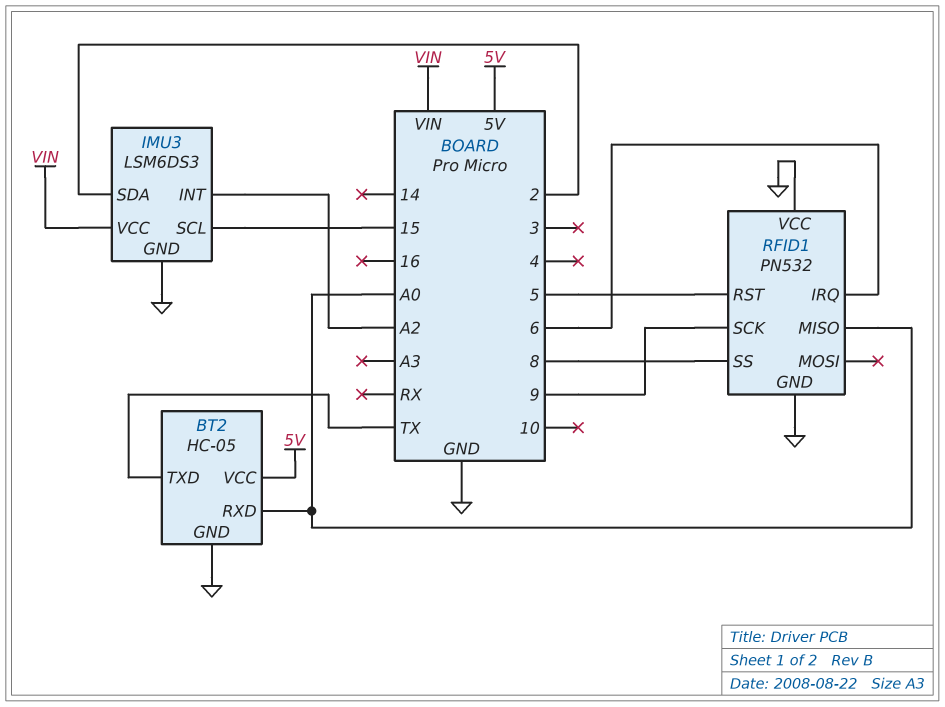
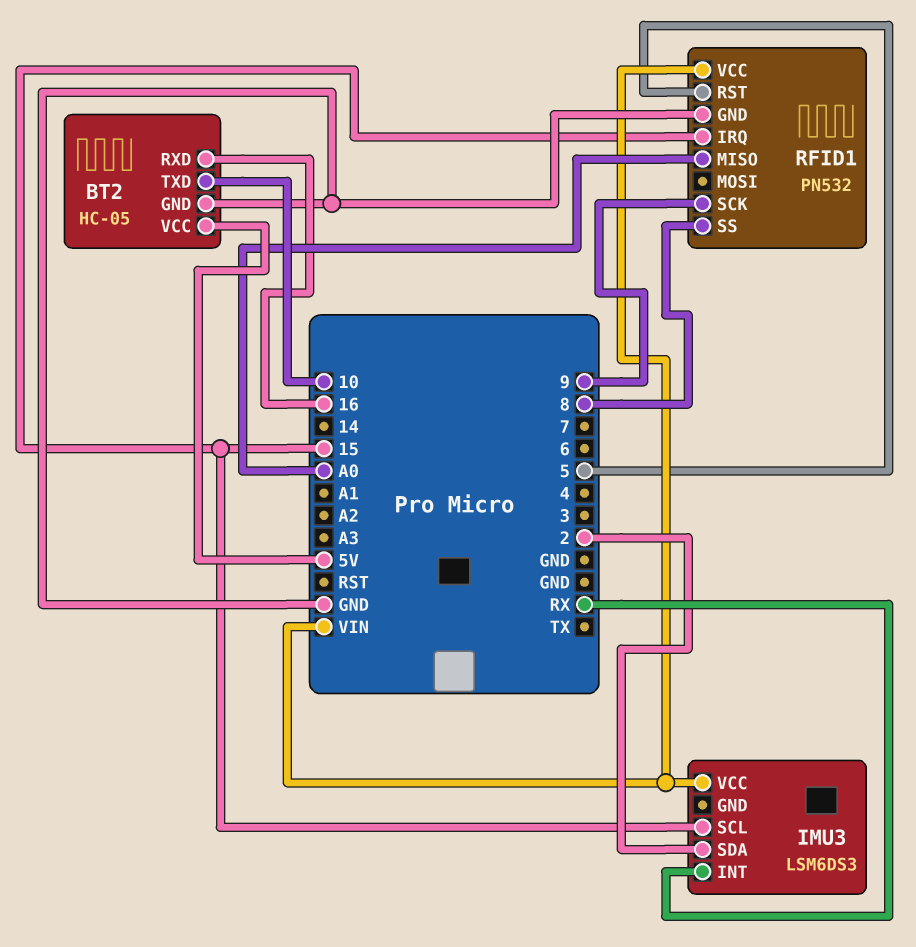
BT2 pin RXD: A0 -> 16
BT2 pin TXD: TX -> 10
IMU3 pin GND: GND -> none
IMU3 pin INT: A2 -> RX
RFID1 pin IRQ: 6 -> 15
RFID1 pin VCC: GND -> VIN

